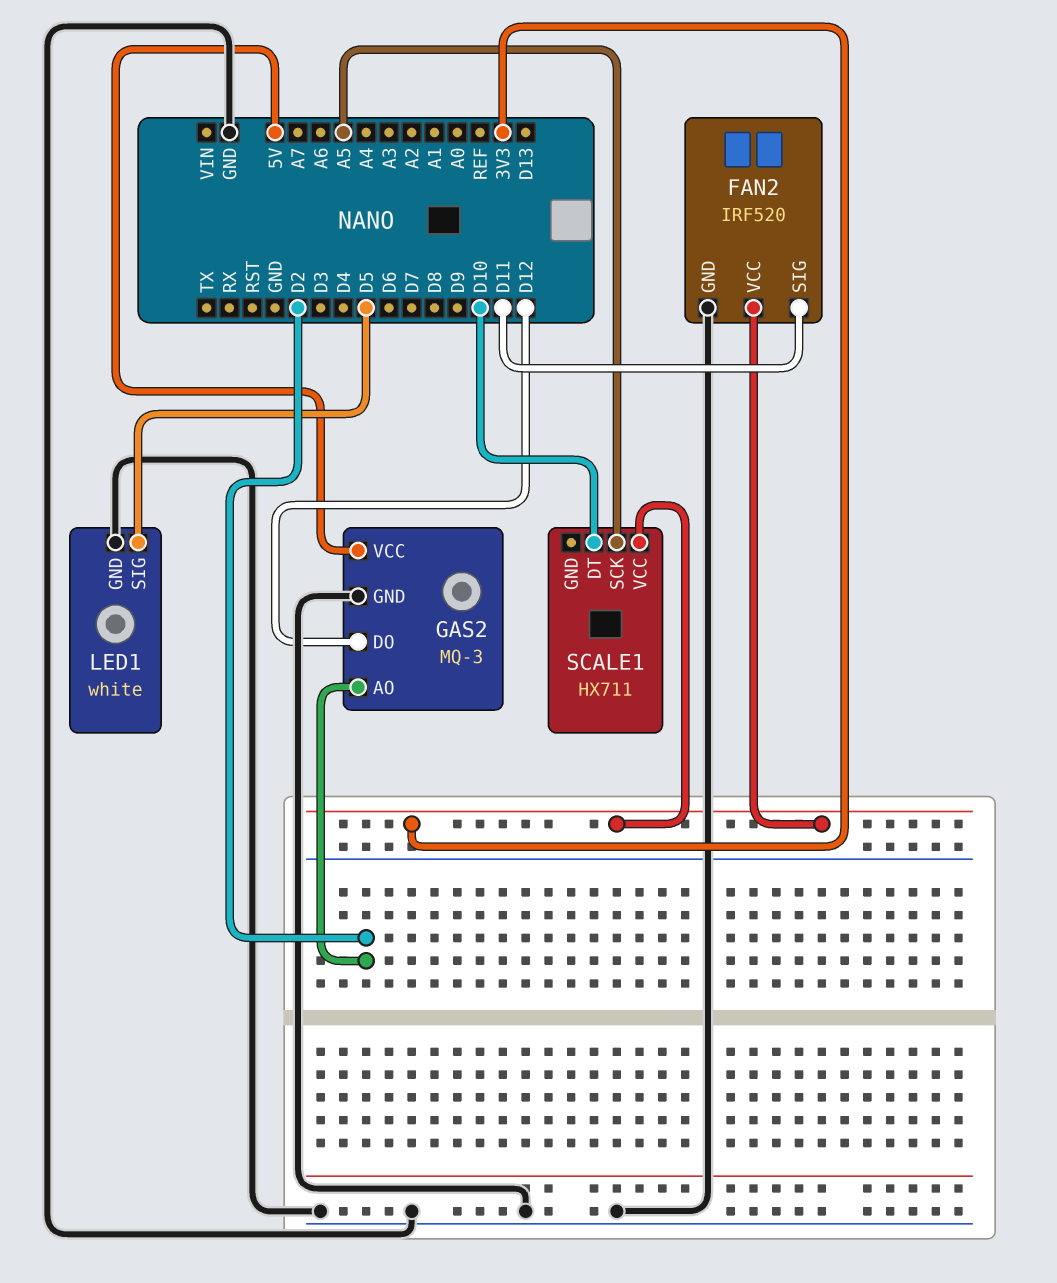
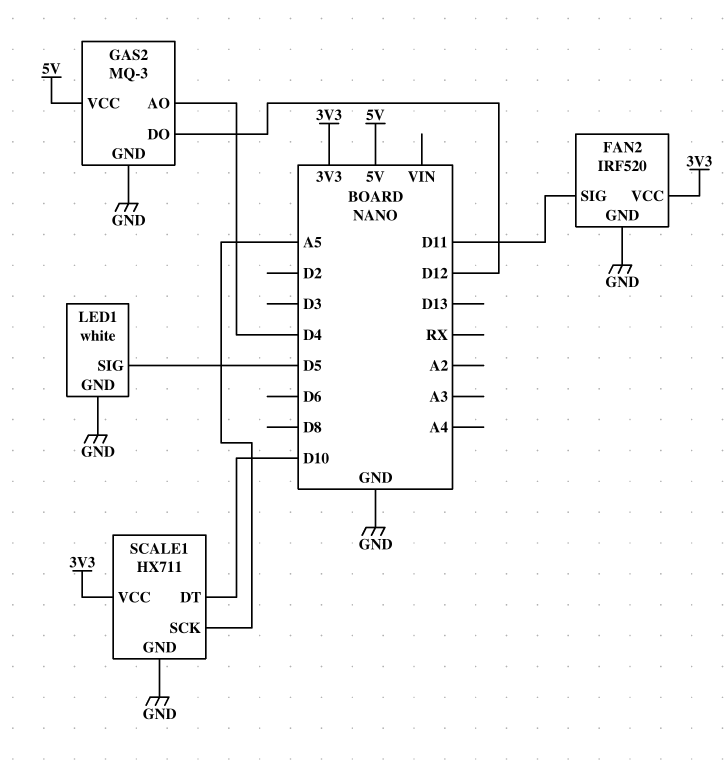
GAS2 pin AO: D2 -> D4
SCALE1 pin GND: none -> GND

